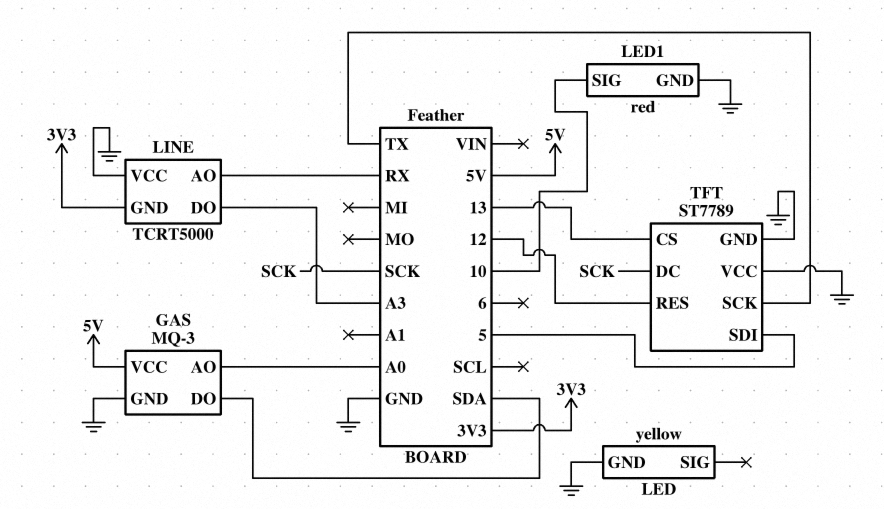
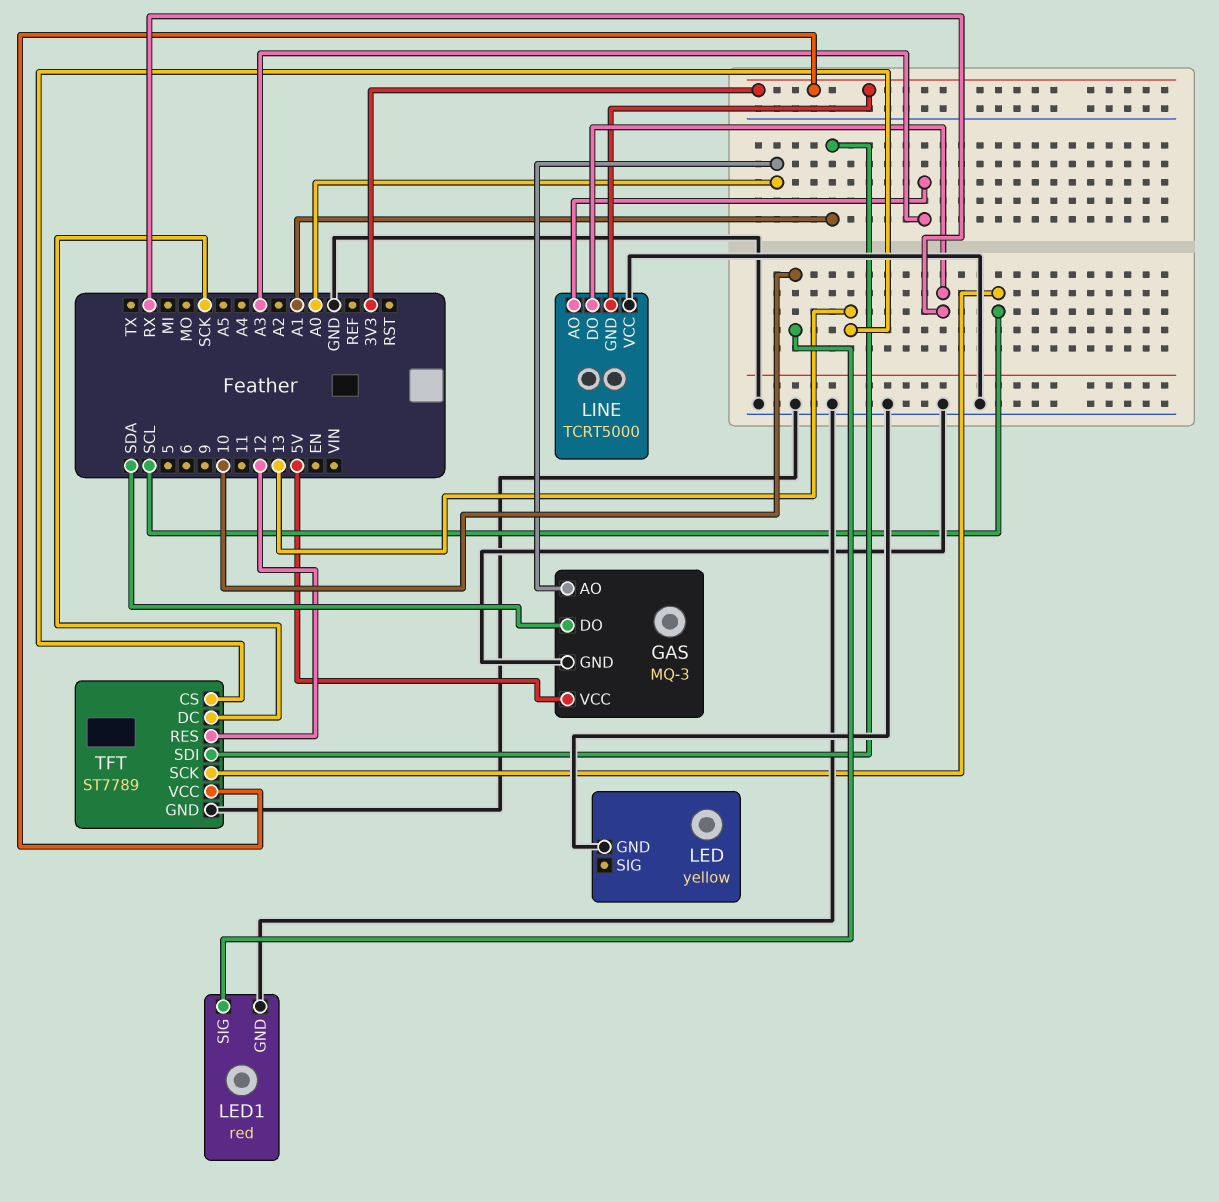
LINE pin AO: RX -> A3
LINE pin DO: A3 -> RX
TFT pin SCK: TX -> SCL
TFT pin SDI: 5 -> A1
TFT pin VCC: GND -> 3V3

